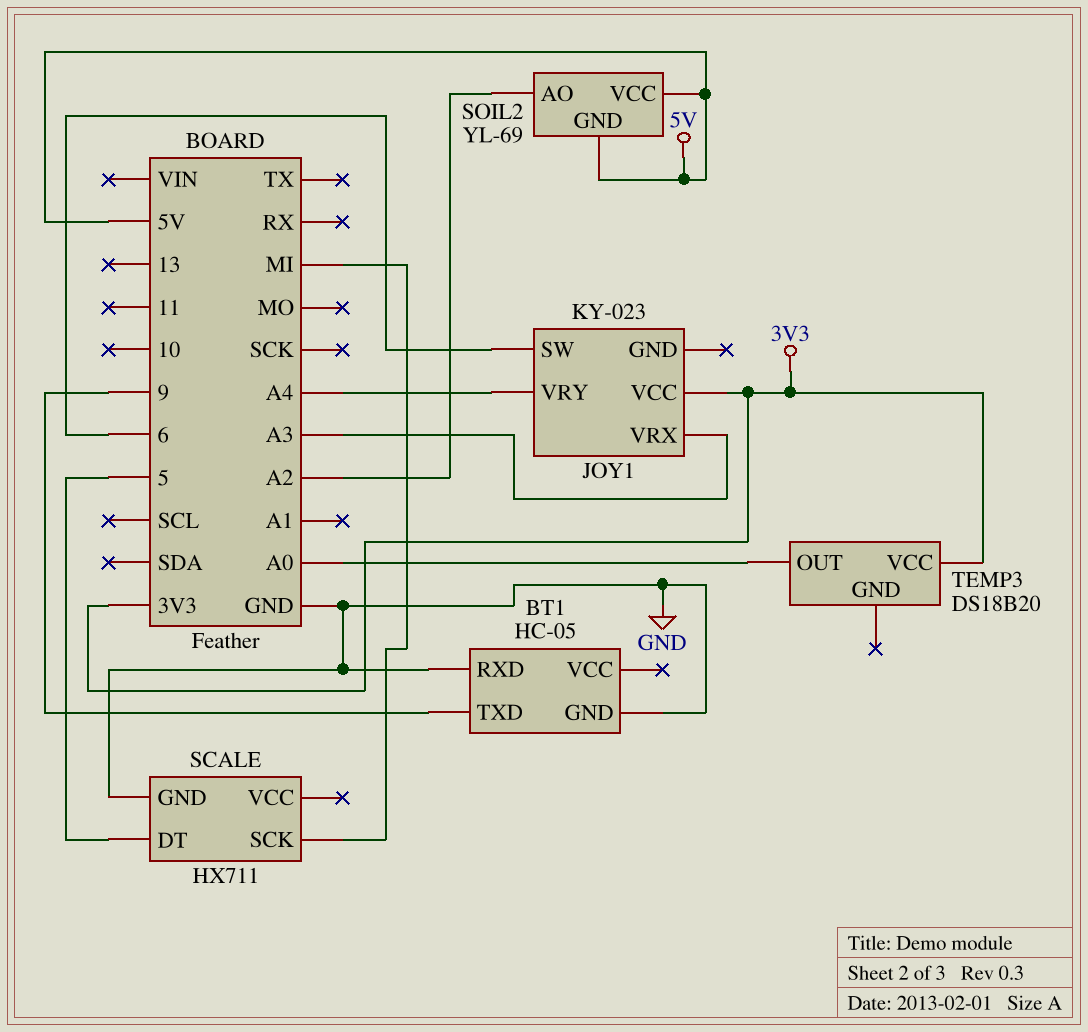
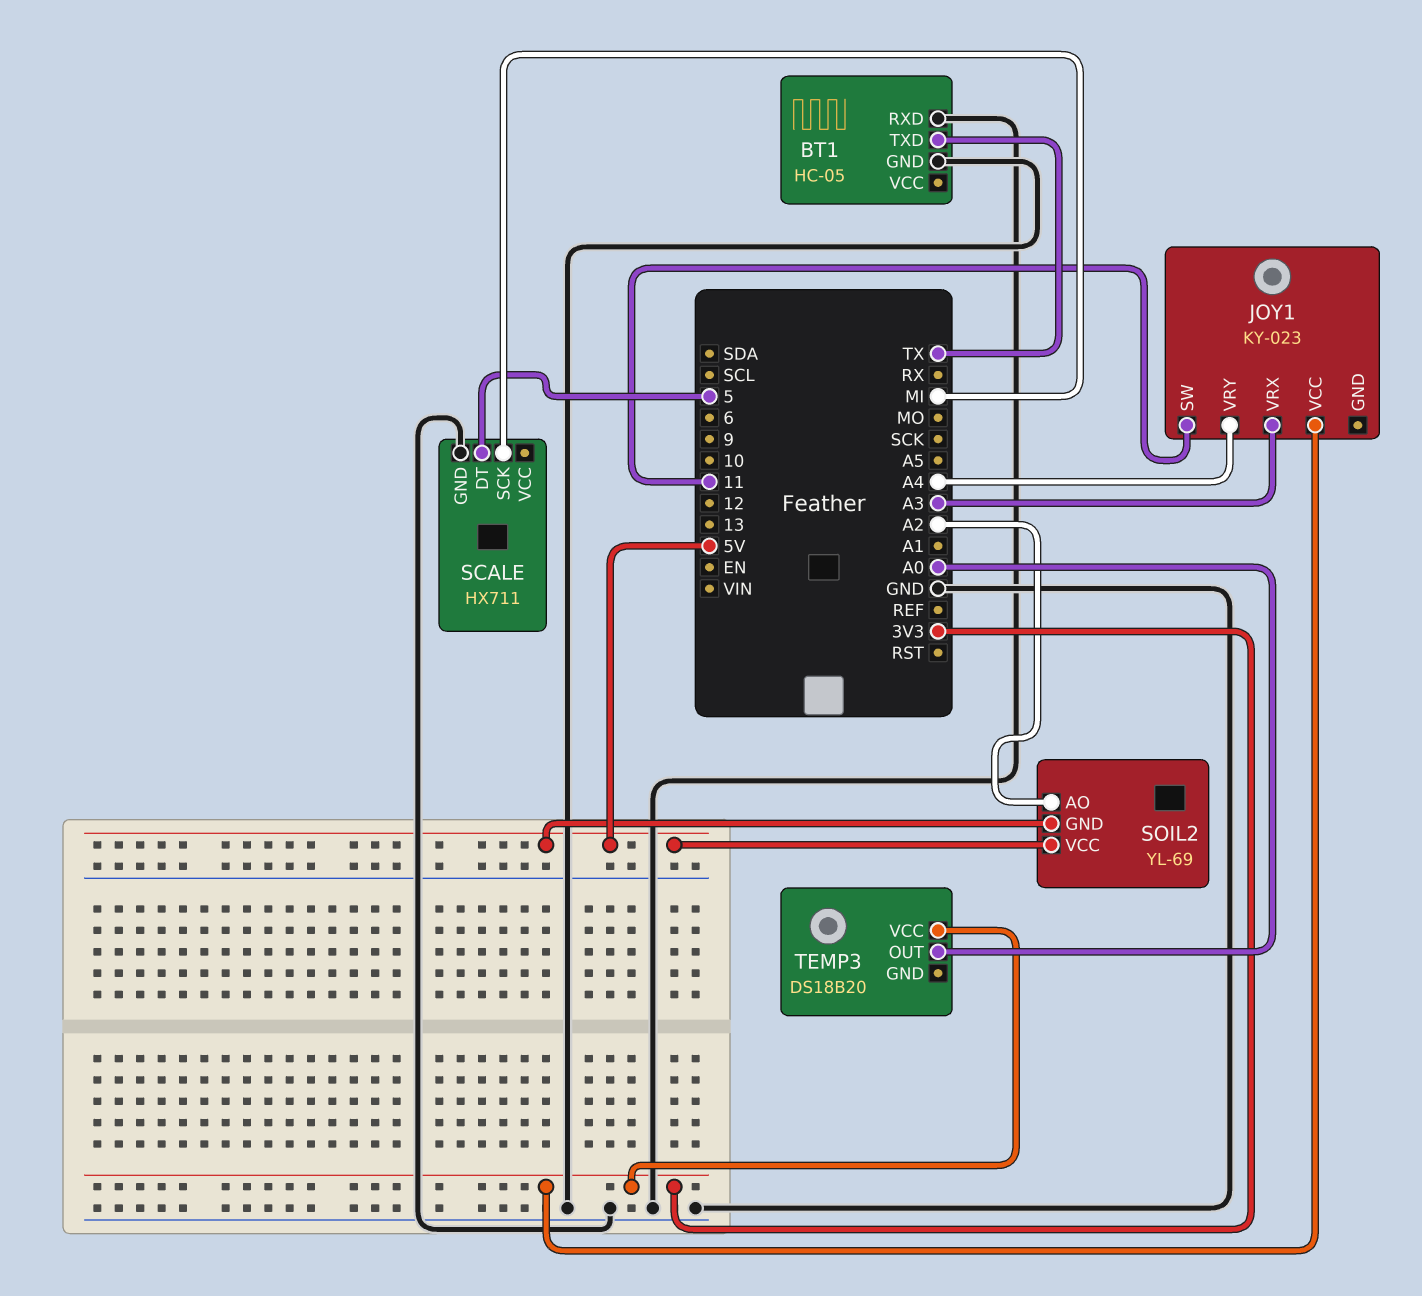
BT1 pin TXD: 9 -> TX
JOY1 pin SW: 6 -> 11

